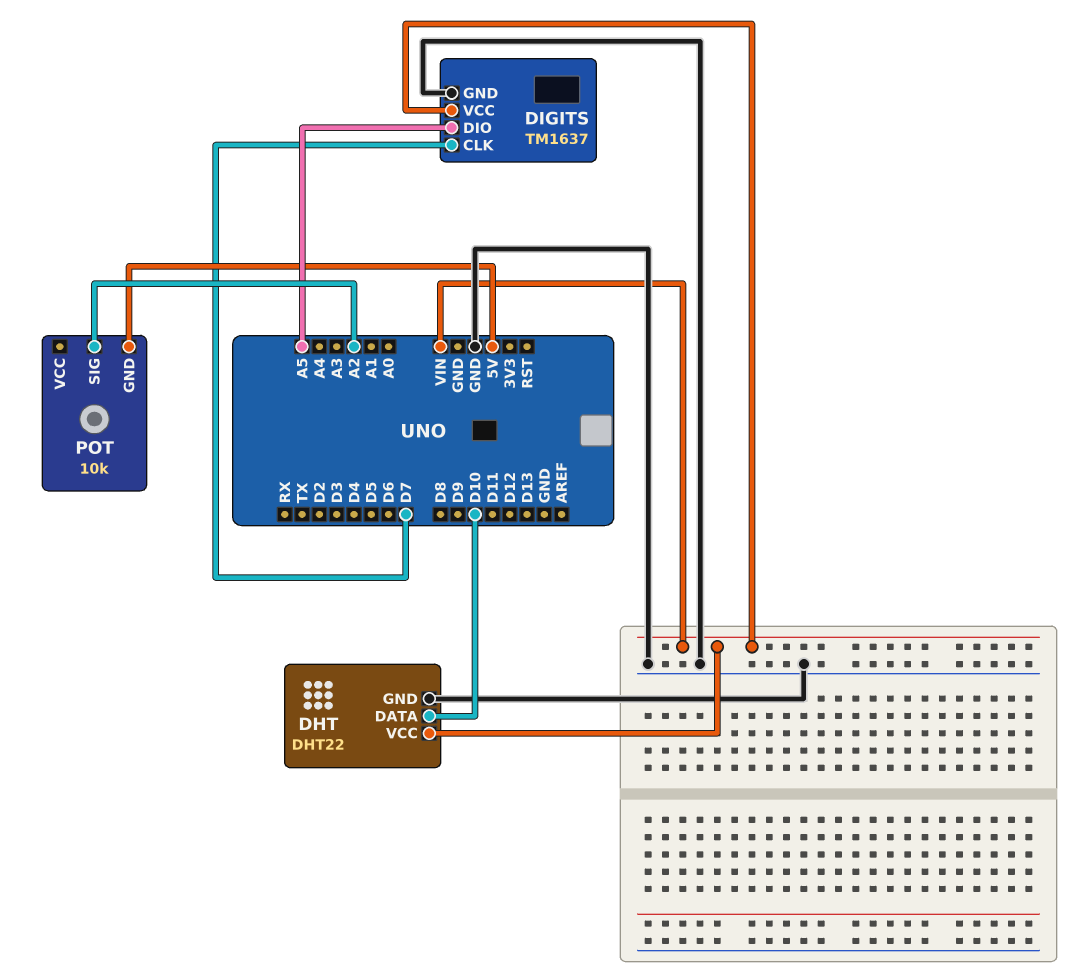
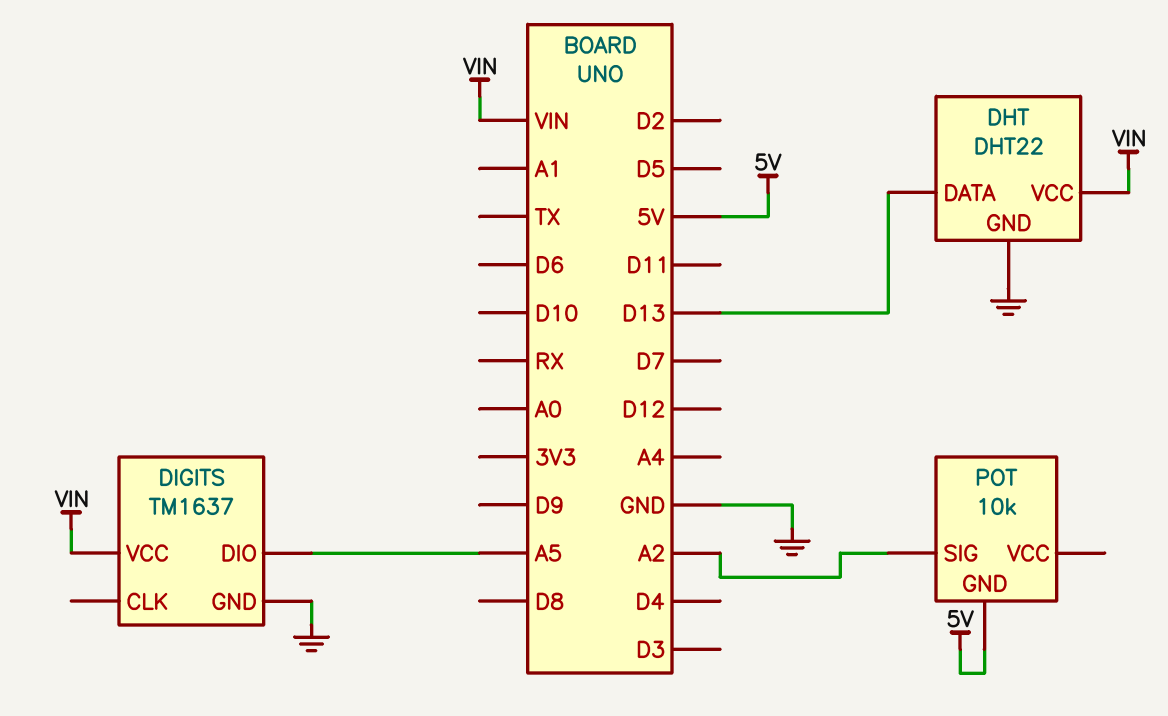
DHT pin DATA: D10 -> D13
DIGITS pin CLK: D7 -> none

